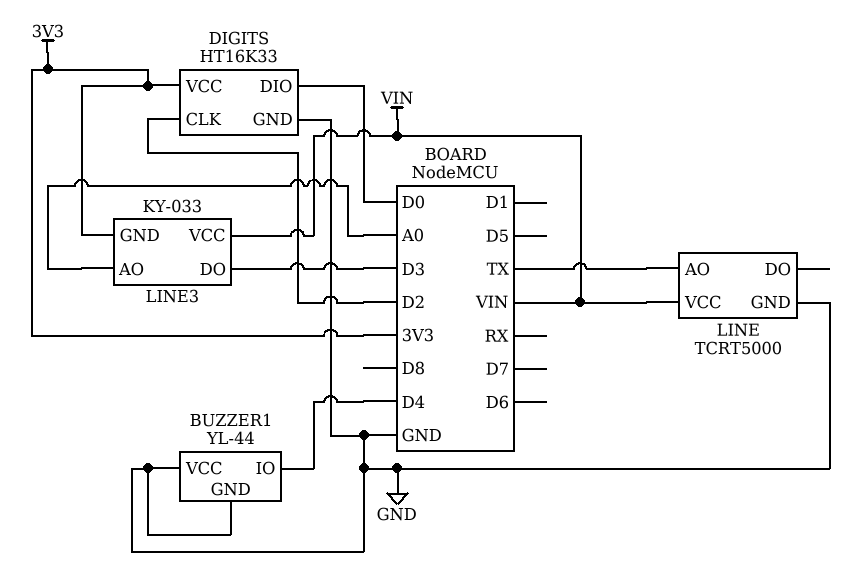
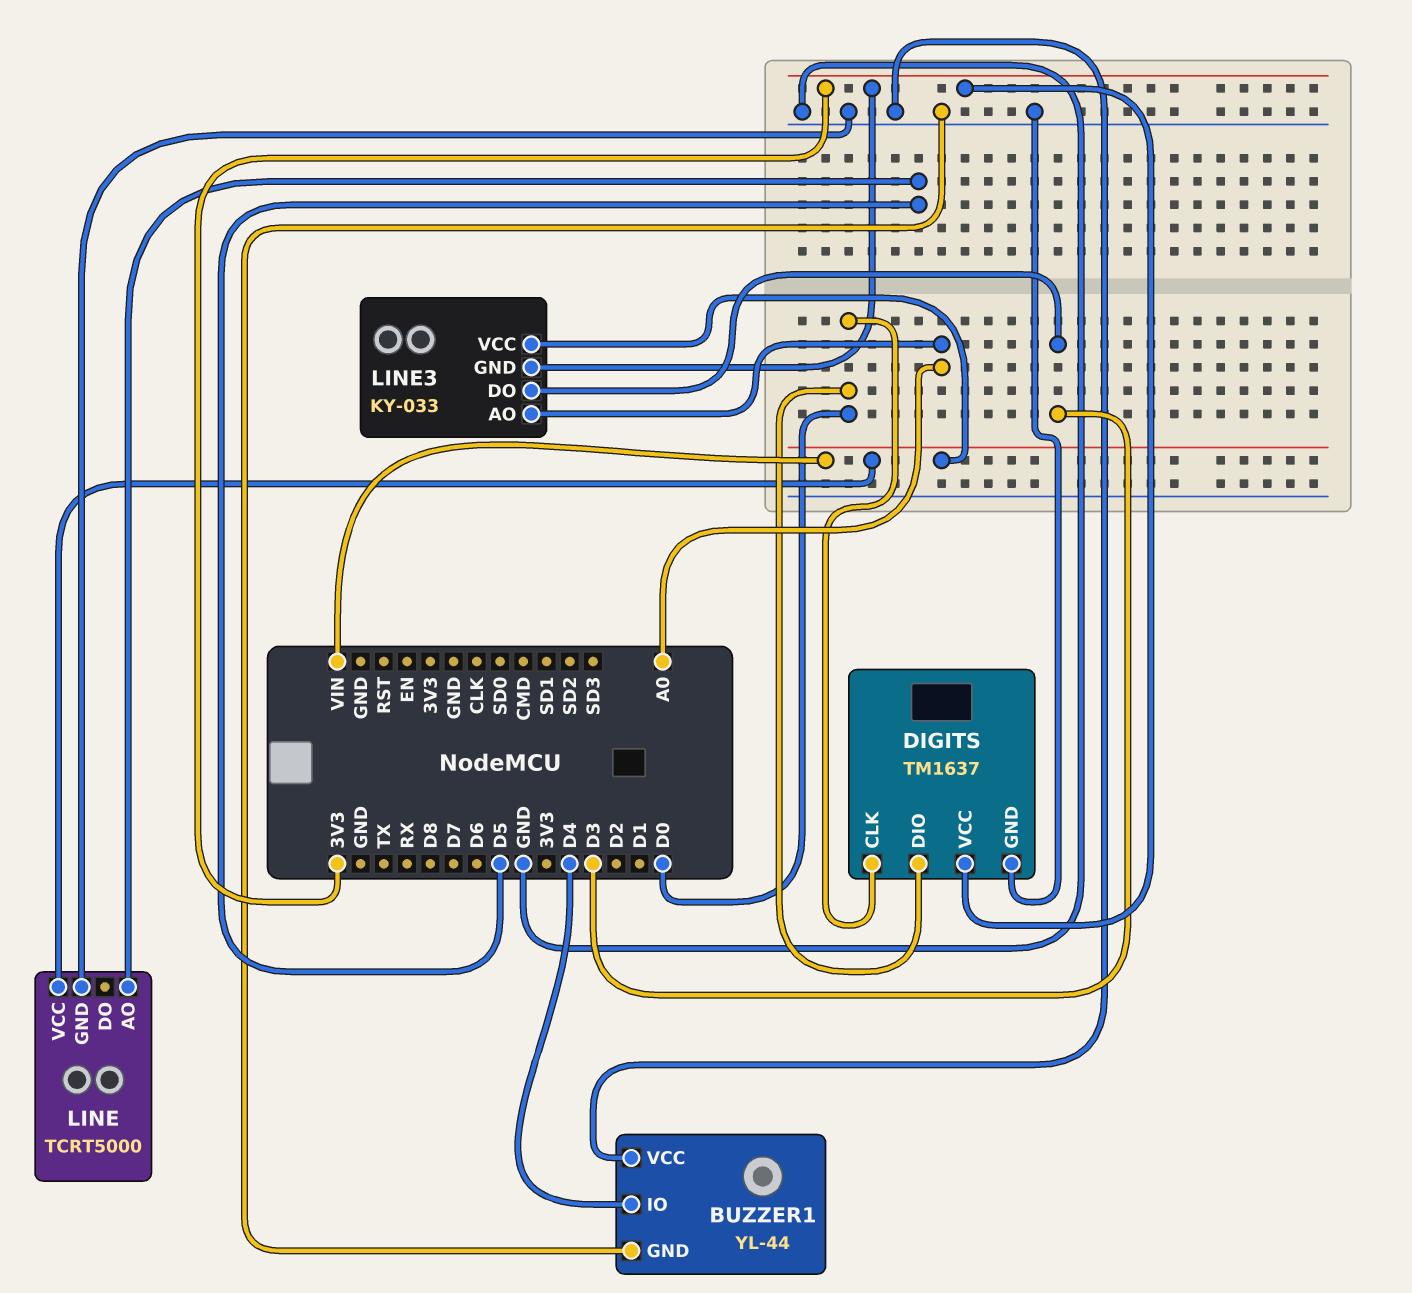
DIGITS: HT16K33 -> TM1637
DIGITS pin CLK: D2 -> D0
LINE pin AO: TX -> D5

